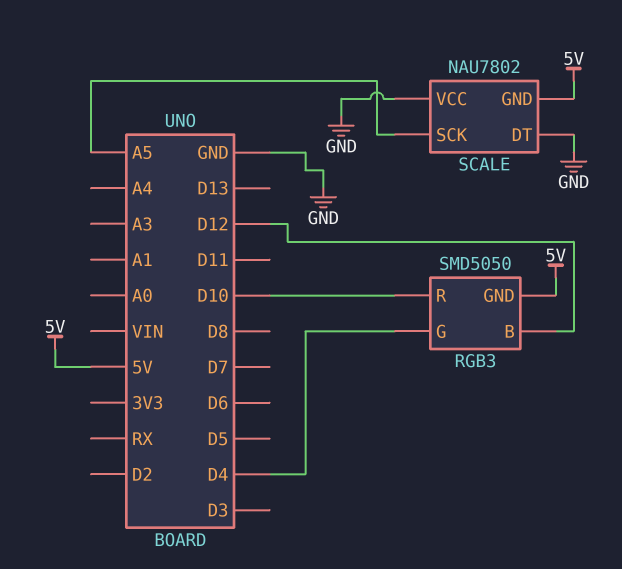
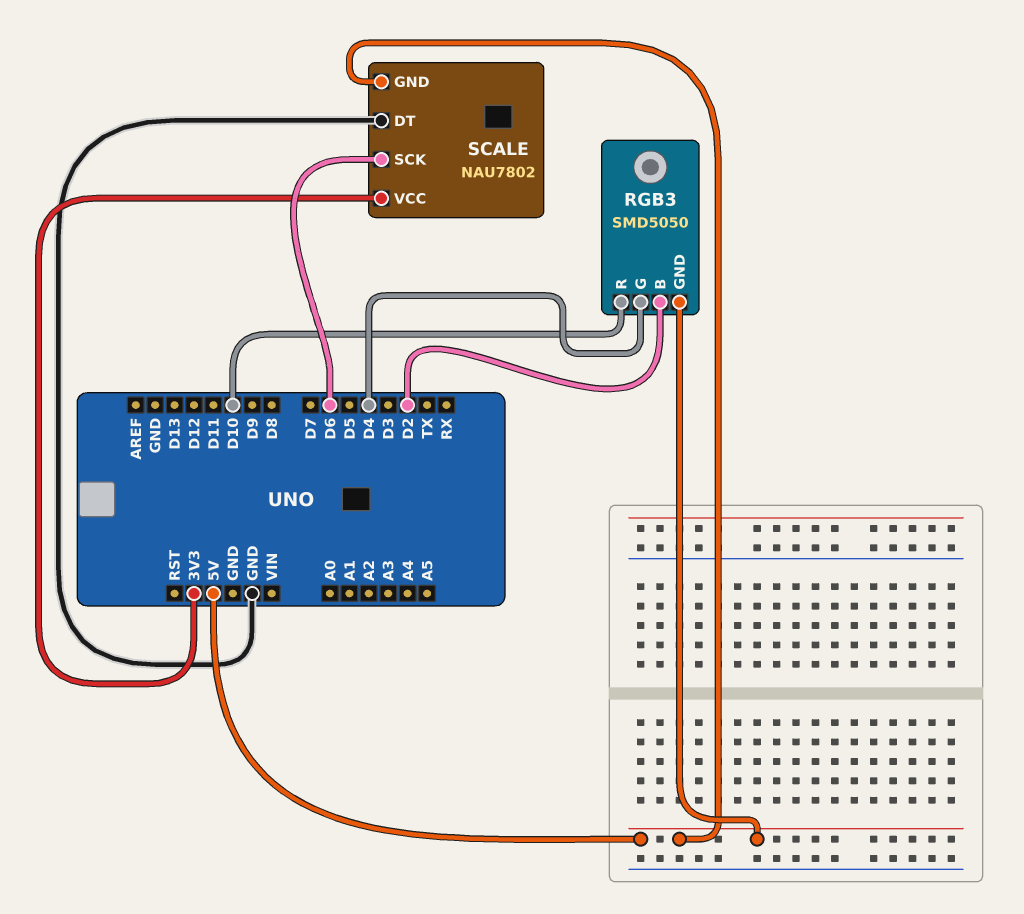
RGB3 pin B: D12 -> D2
SCALE pin SCK: A5 -> D6
SCALE pin VCC: GND -> 3V3

